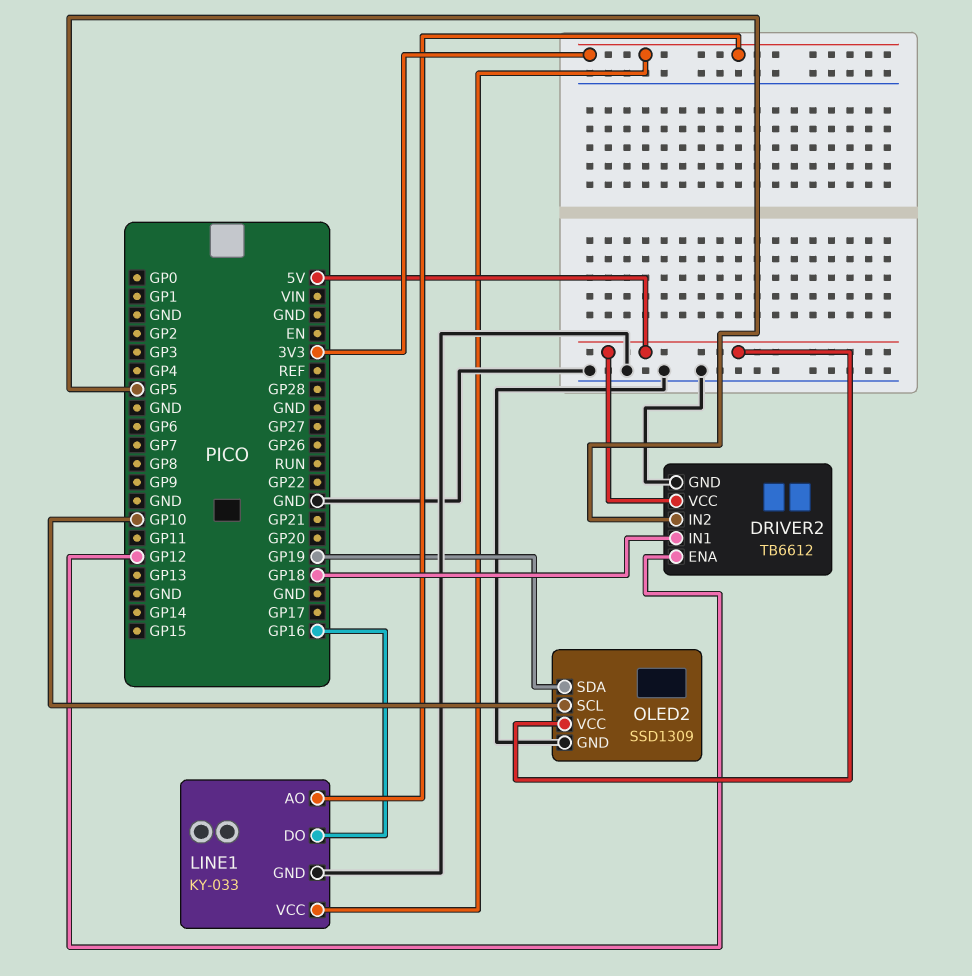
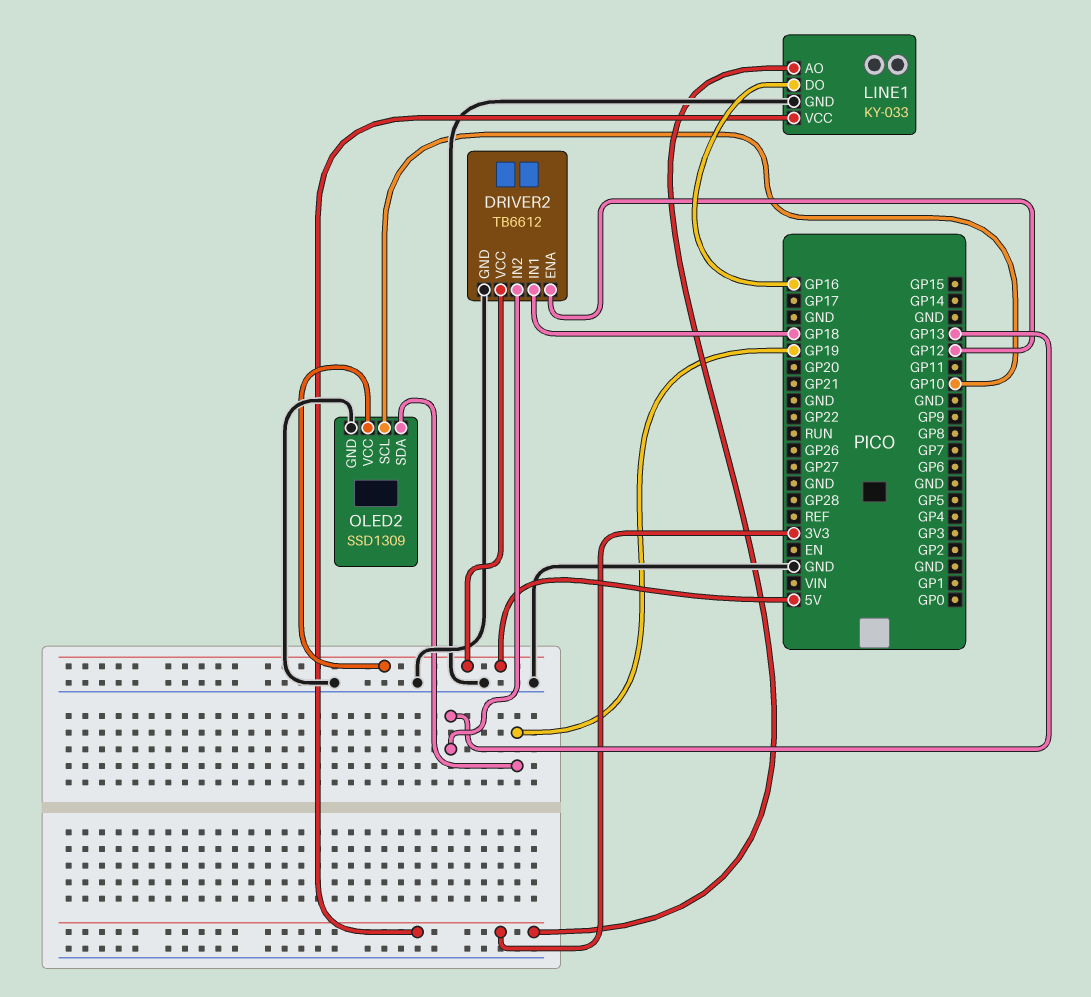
DRIVER2 pin IN2: GP5 -> GP13

